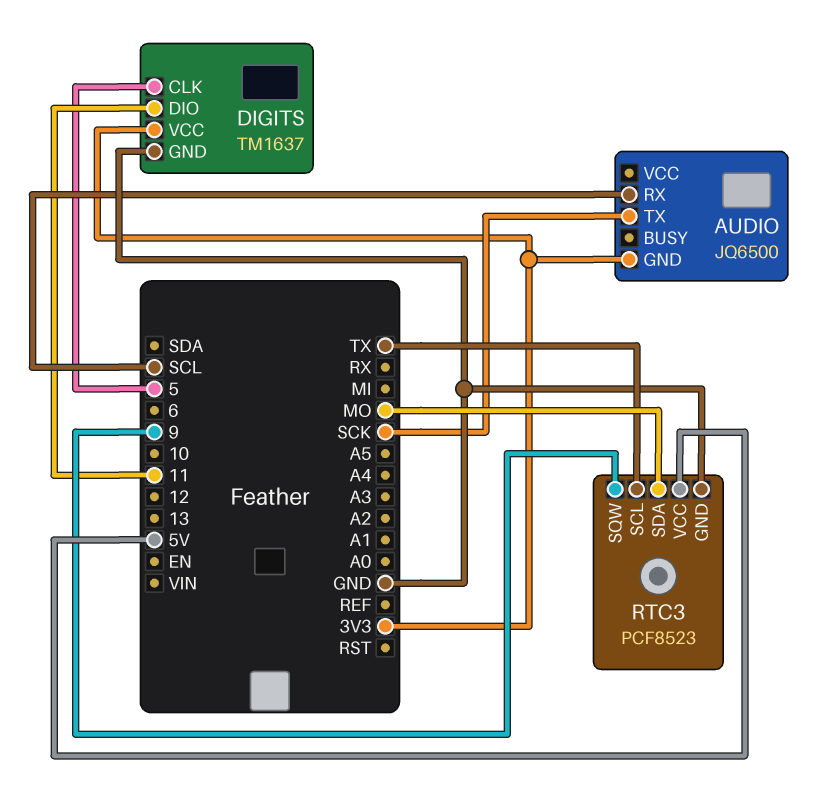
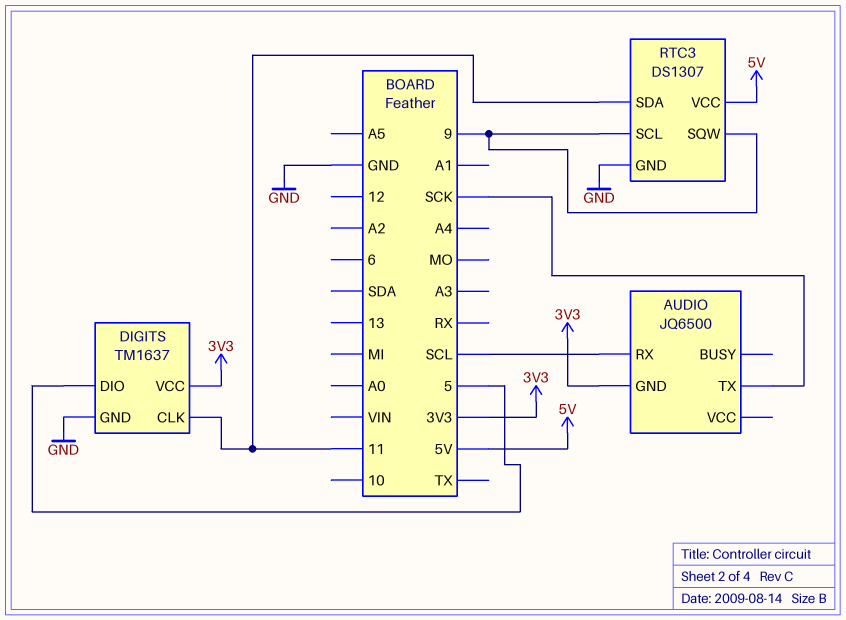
DIGITS pin CLK: 5 -> 11
DIGITS pin DIO: 11 -> 5
RTC3: PCF8523 -> DS1307
RTC3 pin SCL: TX -> 9
RTC3 pin SDA: MO -> 11

